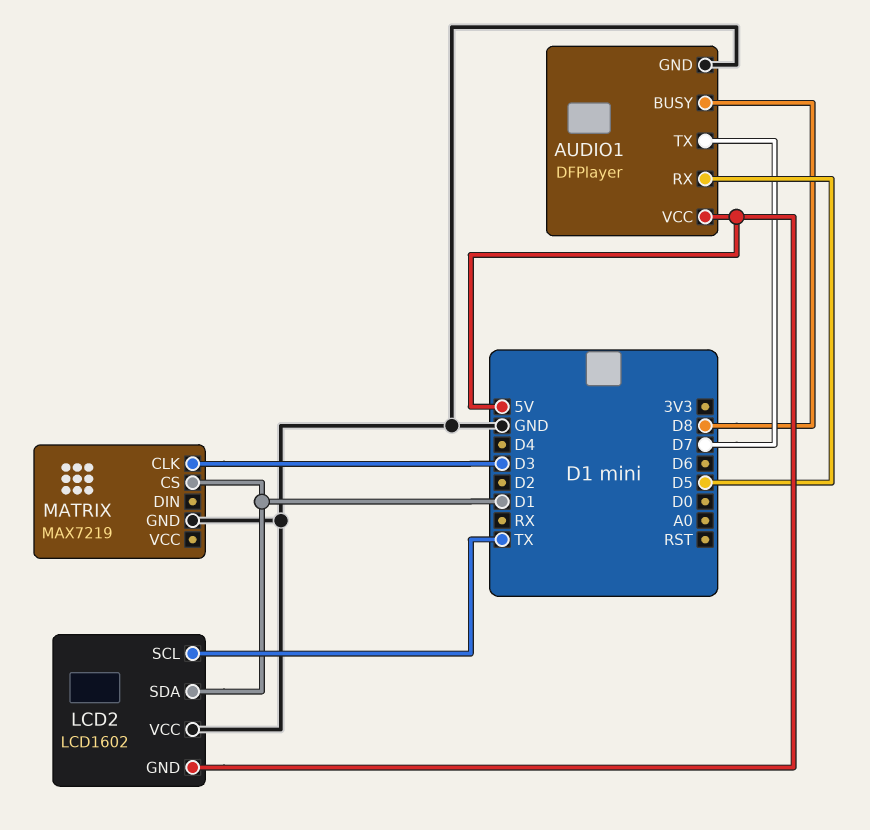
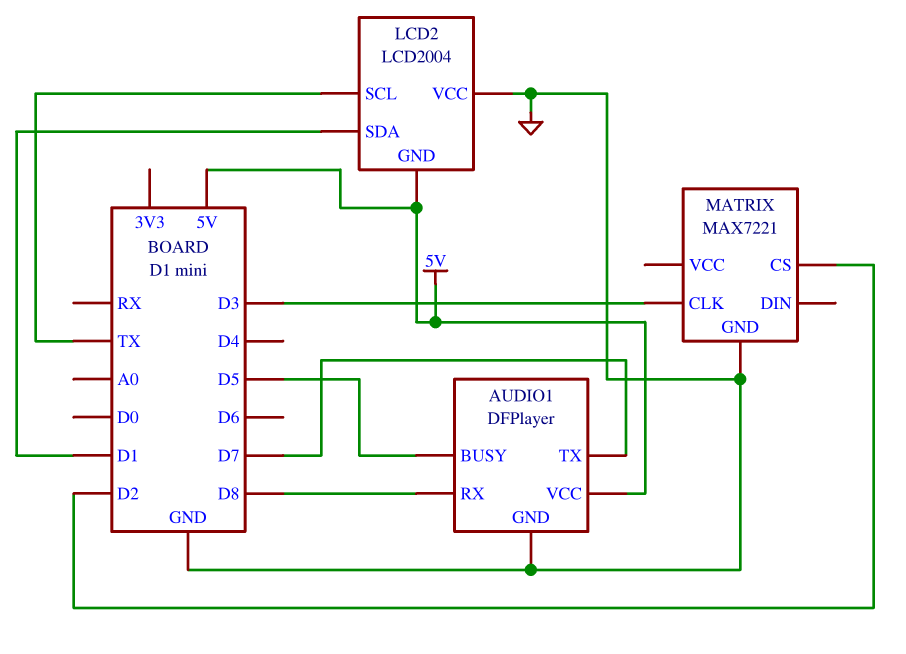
AUDIO1 pin BUSY: D8 -> D5
AUDIO1 pin RX: D5 -> D8
LCD2: LCD1602 -> LCD2004
MATRIX: MAX7219 -> MAX7221
MATRIX pin CS: D1 -> D2

